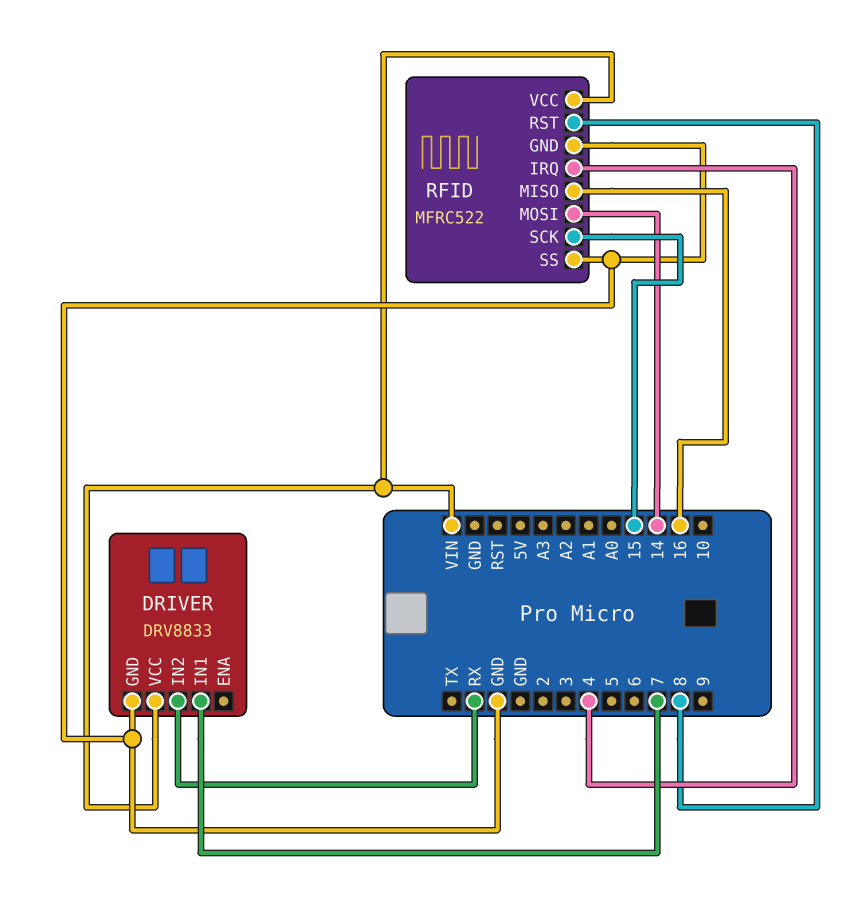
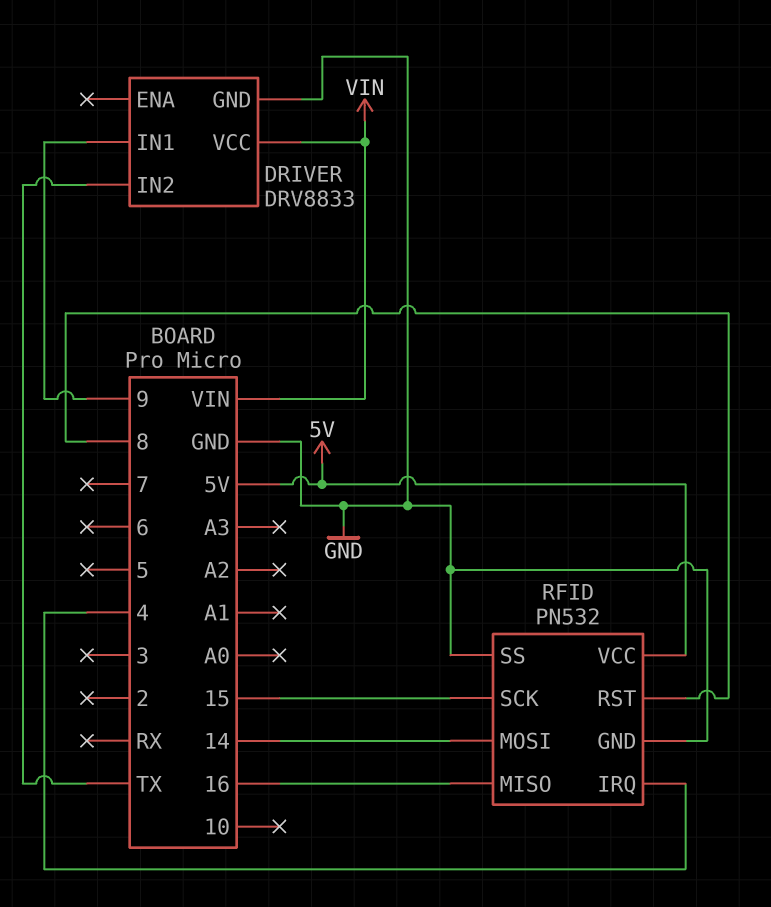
DRIVER pin IN1: 7 -> 9
DRIVER pin IN2: RX -> TX
RFID: MFRC522 -> PN532
RFID pin VCC: VIN -> 5V

